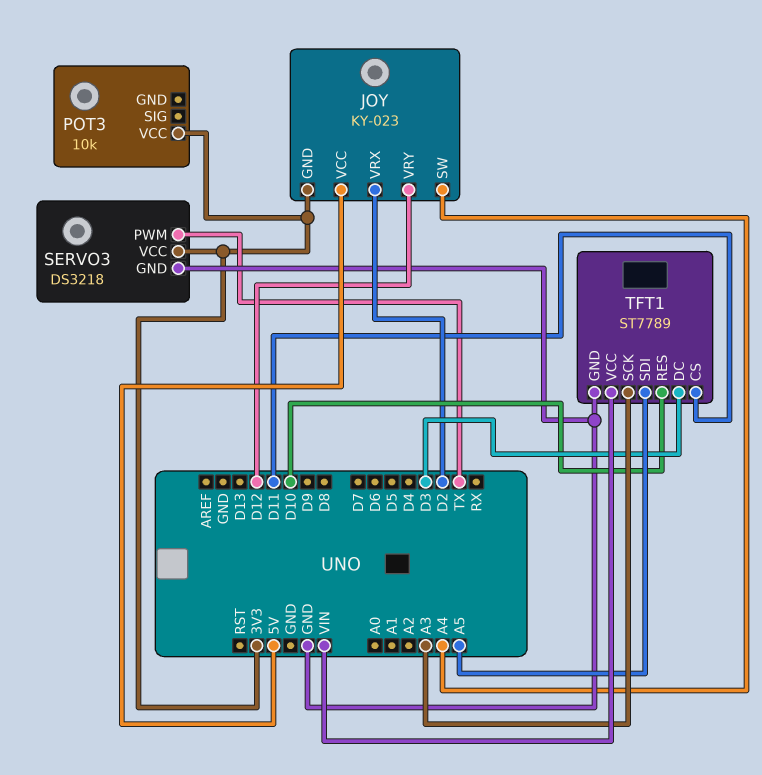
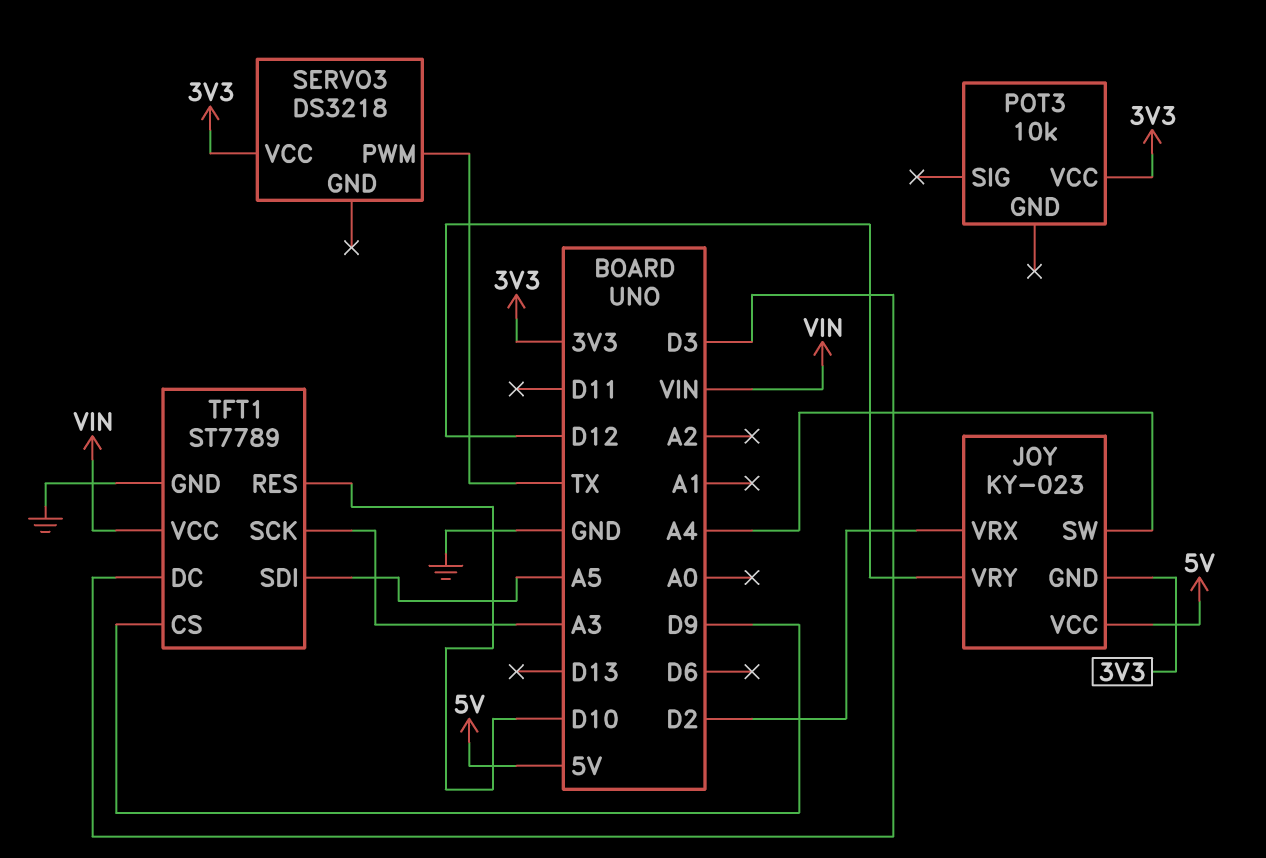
SERVO3 pin GND: GND -> none
TFT1 pin CS: D11 -> D9

